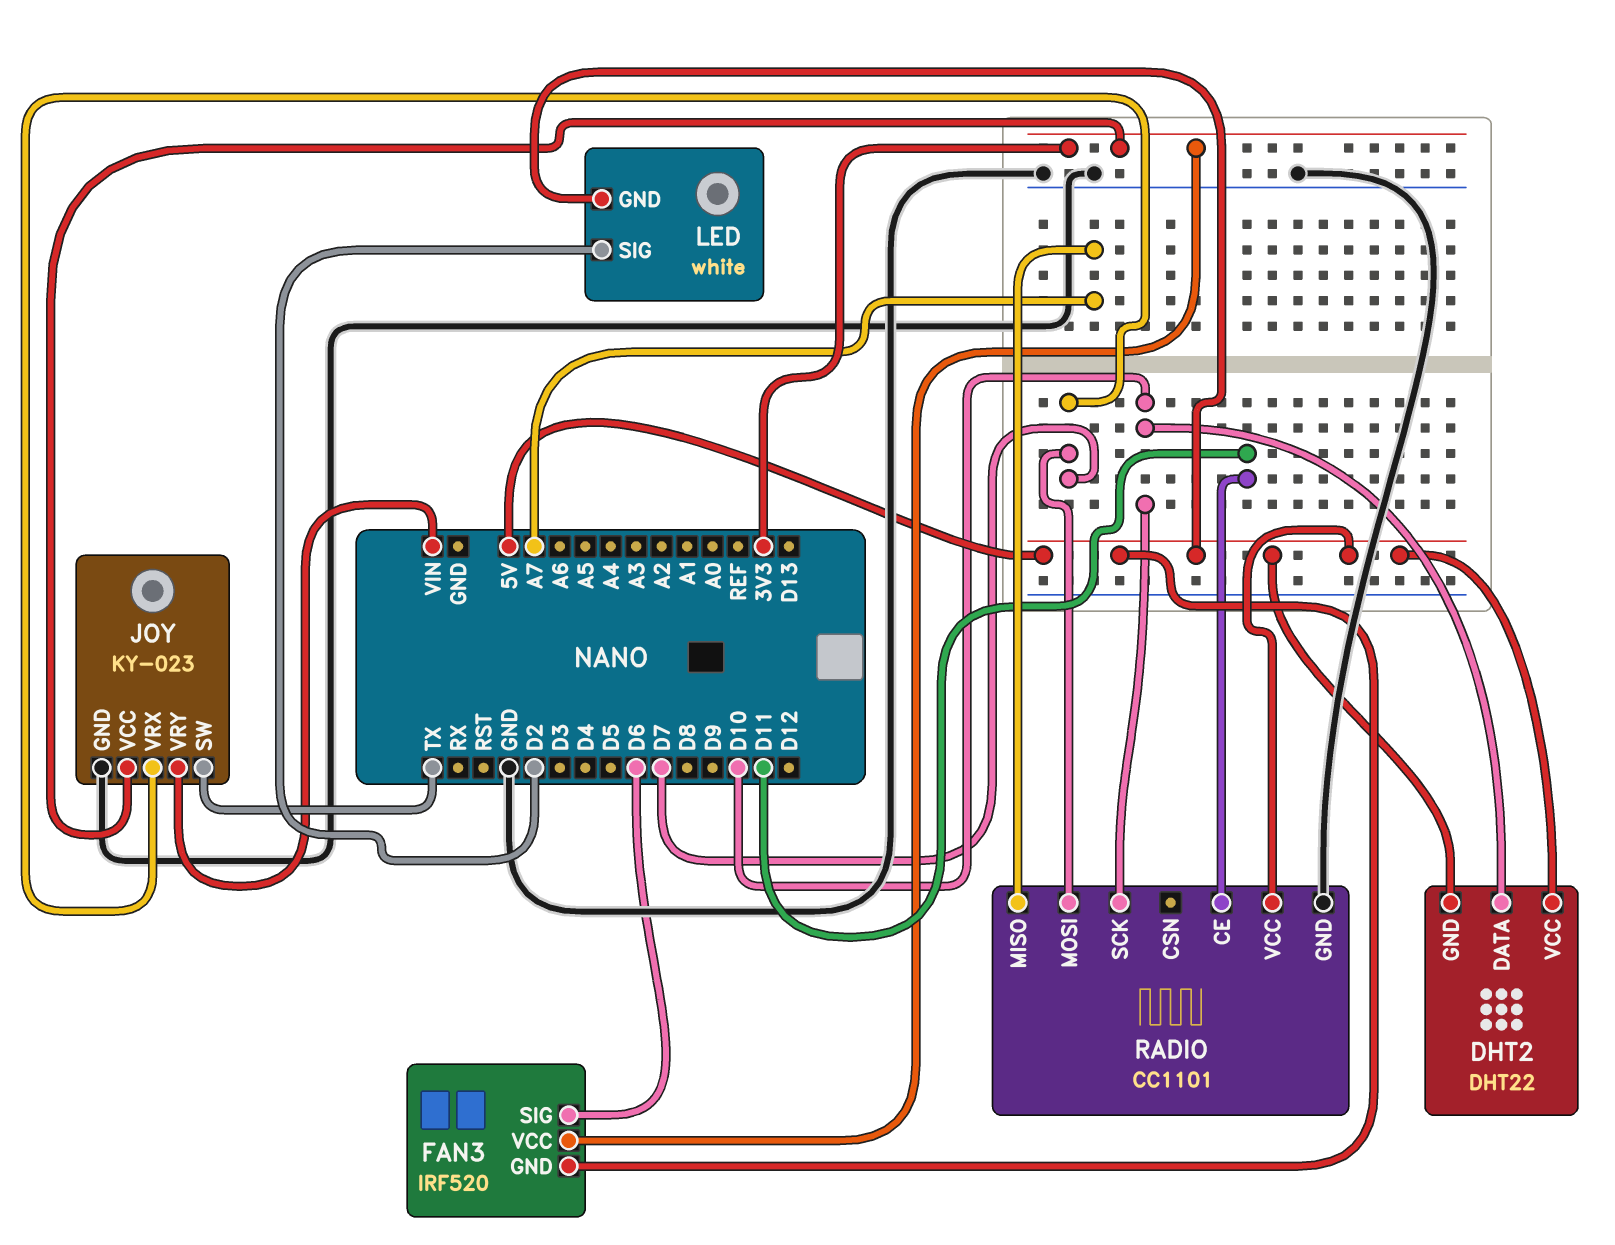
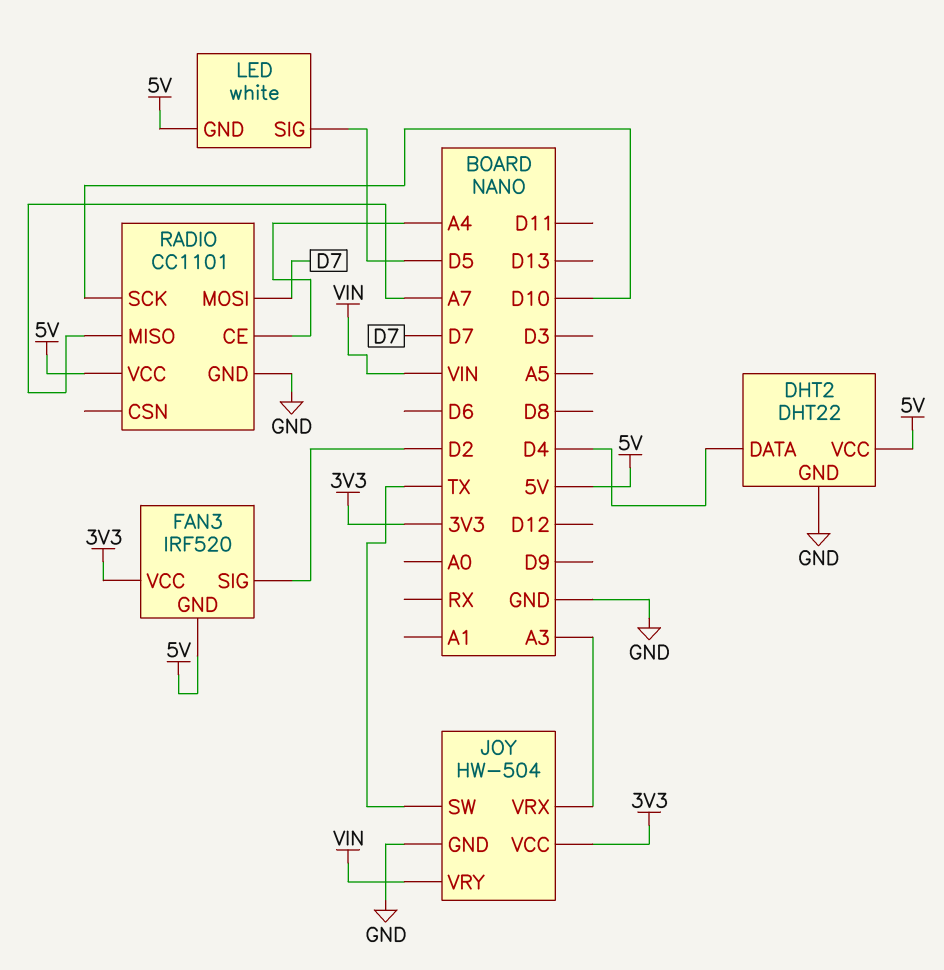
DHT2 pin DATA: D10 -> D4
DHT2 pin GND: 5V -> GND
FAN3 pin SIG: D6 -> D2
JOY: KY-023 -> HW-504
JOY pin VRX: D7 -> A3
LED pin SIG: D2 -> D5
RADIO pin CE: D11 -> A4

